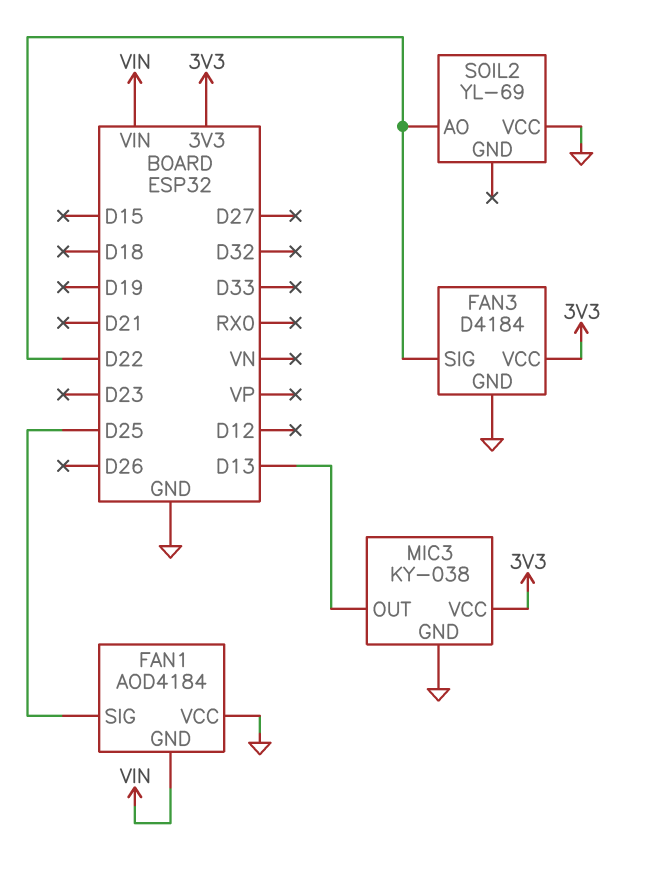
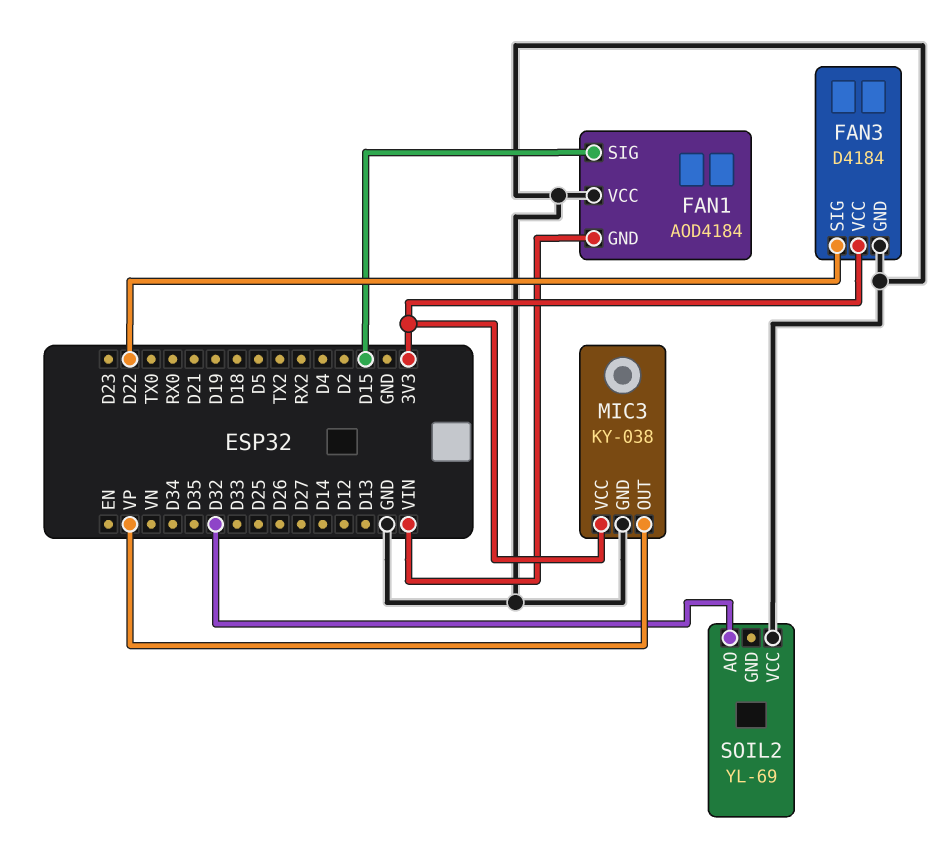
FAN1 pin SIG: D25 -> D15
MIC3 pin OUT: D13 -> VP
SOIL2 pin AO: D22 -> D32

